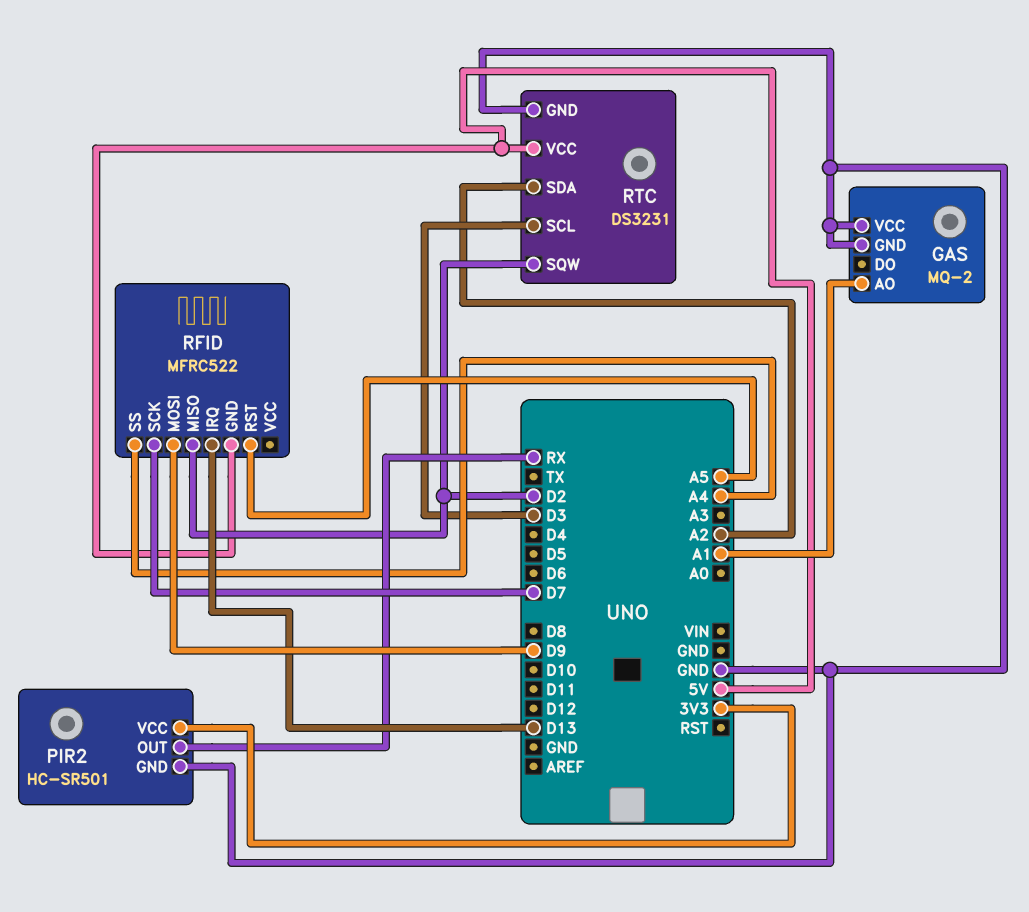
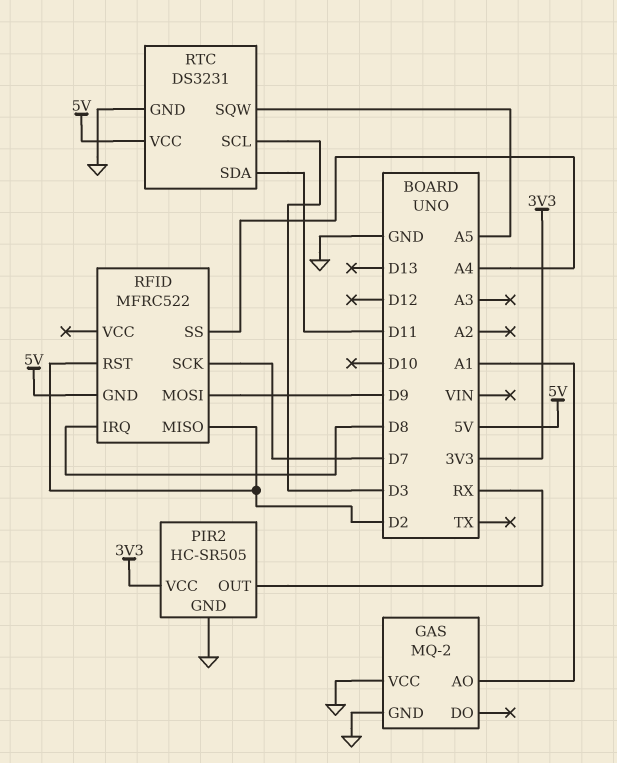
PIR2: HC-SR501 -> HC-SR505
RFID pin IRQ: D13 -> D8
RFID pin RST: A5 -> D2
RTC pin SDA: A2 -> D11
RTC pin SQW: D2 -> A5

